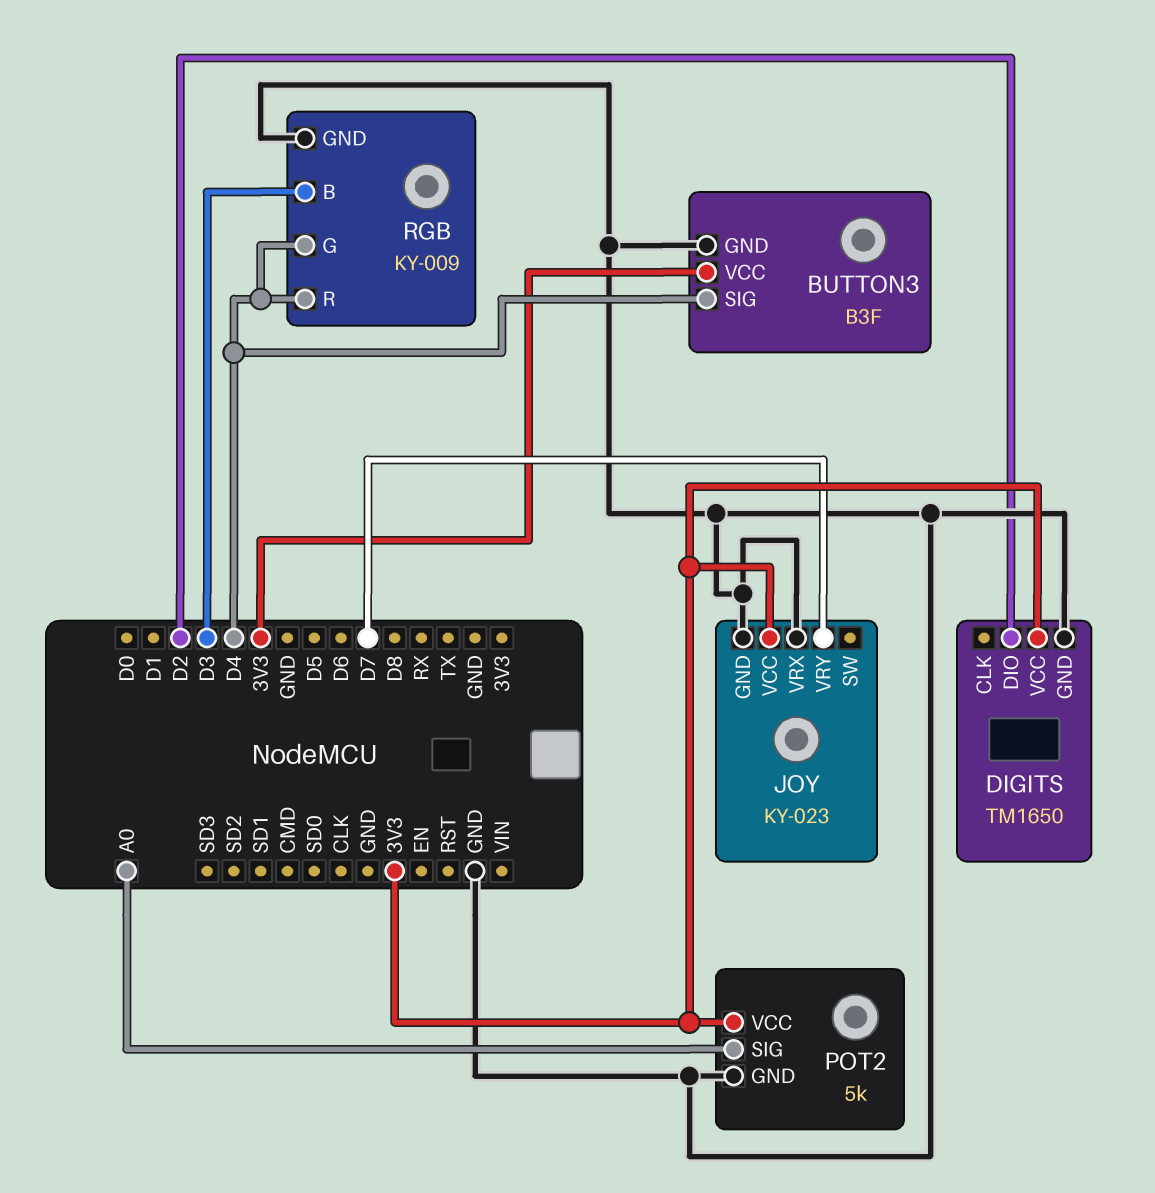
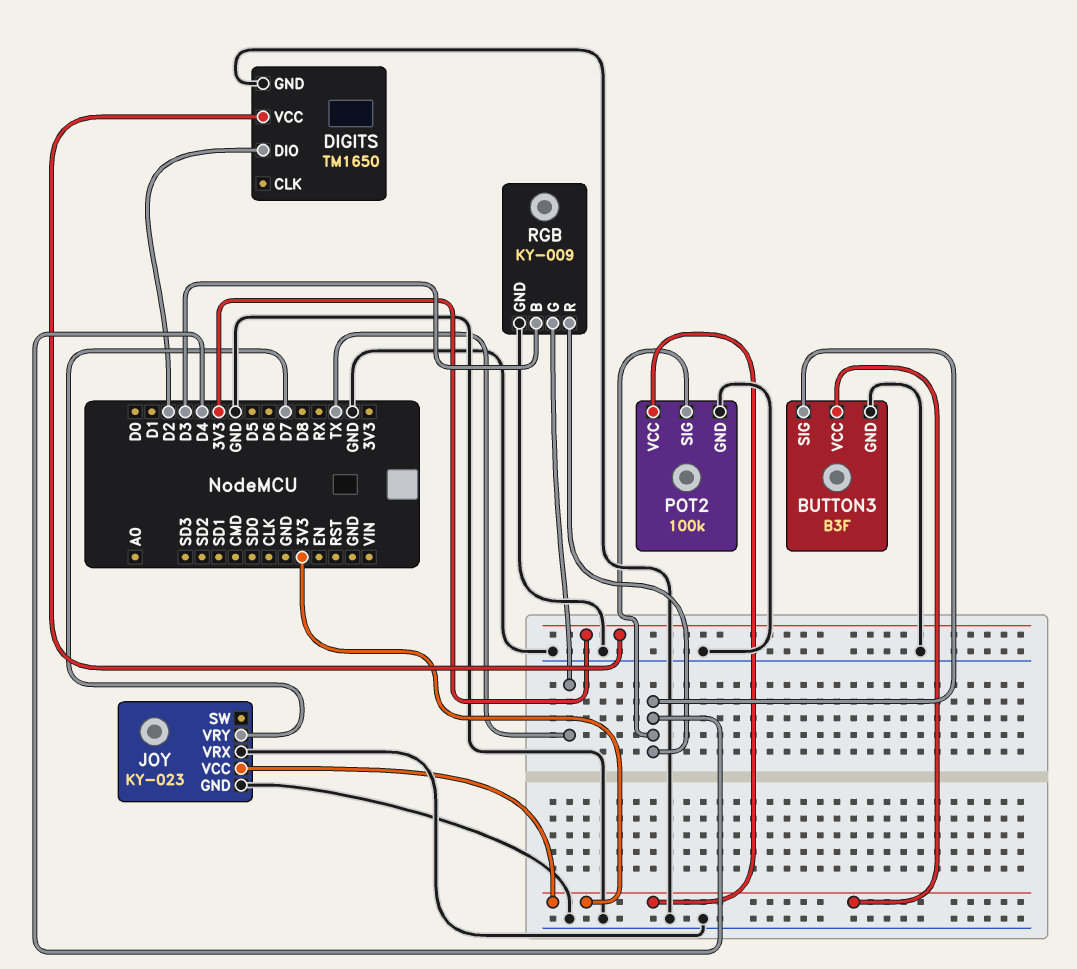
POT2: 5k -> 100k
POT2 pin SIG: A0 -> D4
RGB pin G: D4 -> TX

